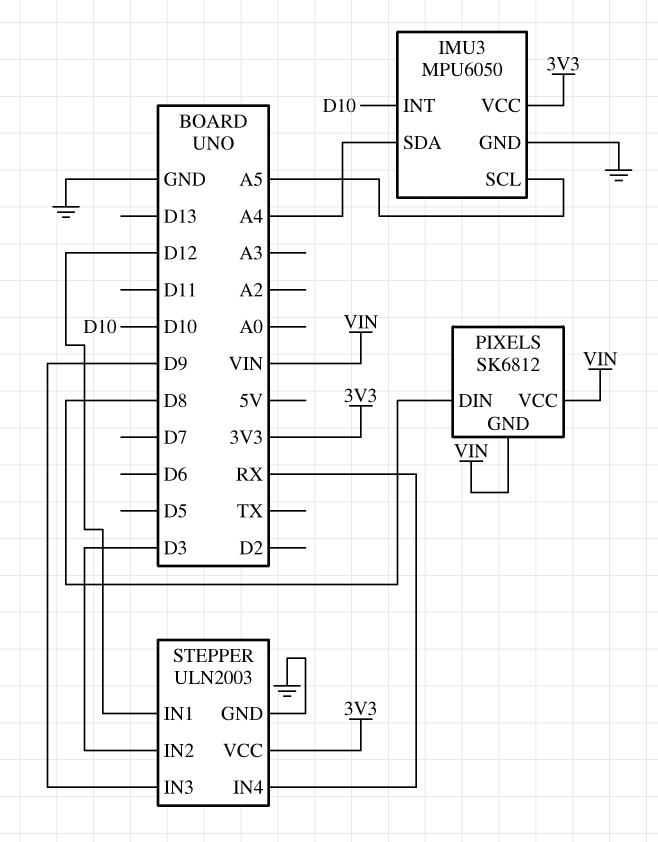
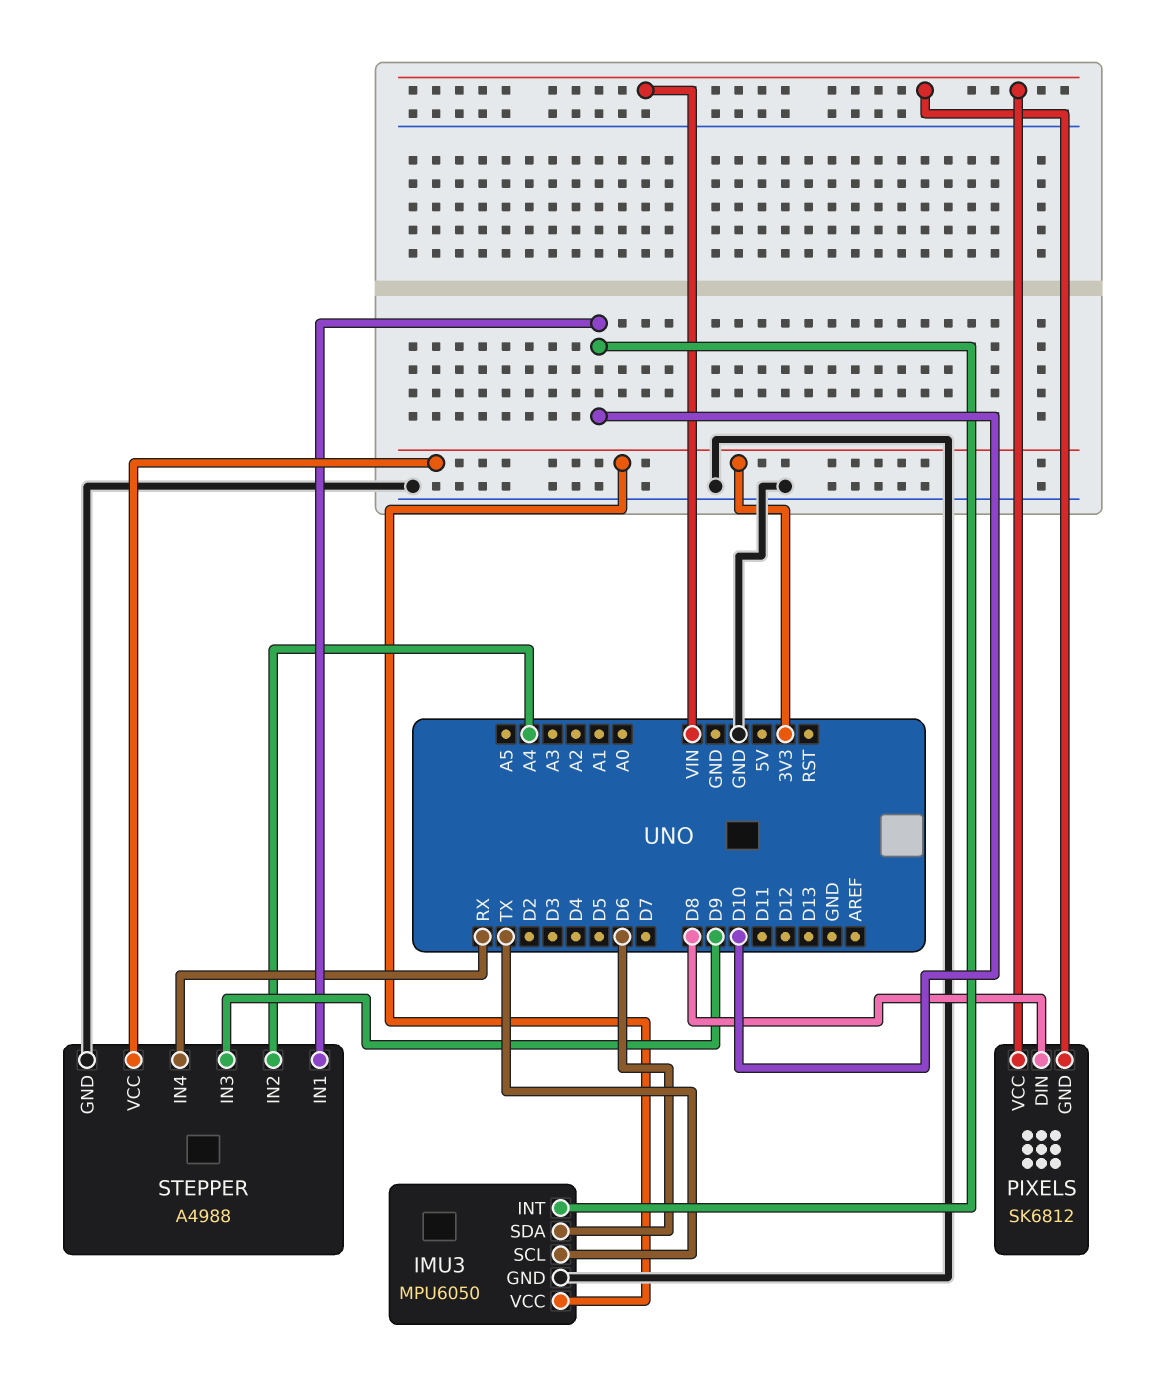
IMU3 pin SCL: A5 -> TX
IMU3 pin SDA: A4 -> D6
STEPPER: ULN2003 -> A4988
STEPPER pin IN1: D12 -> D10
STEPPER pin IN2: D3 -> A4

